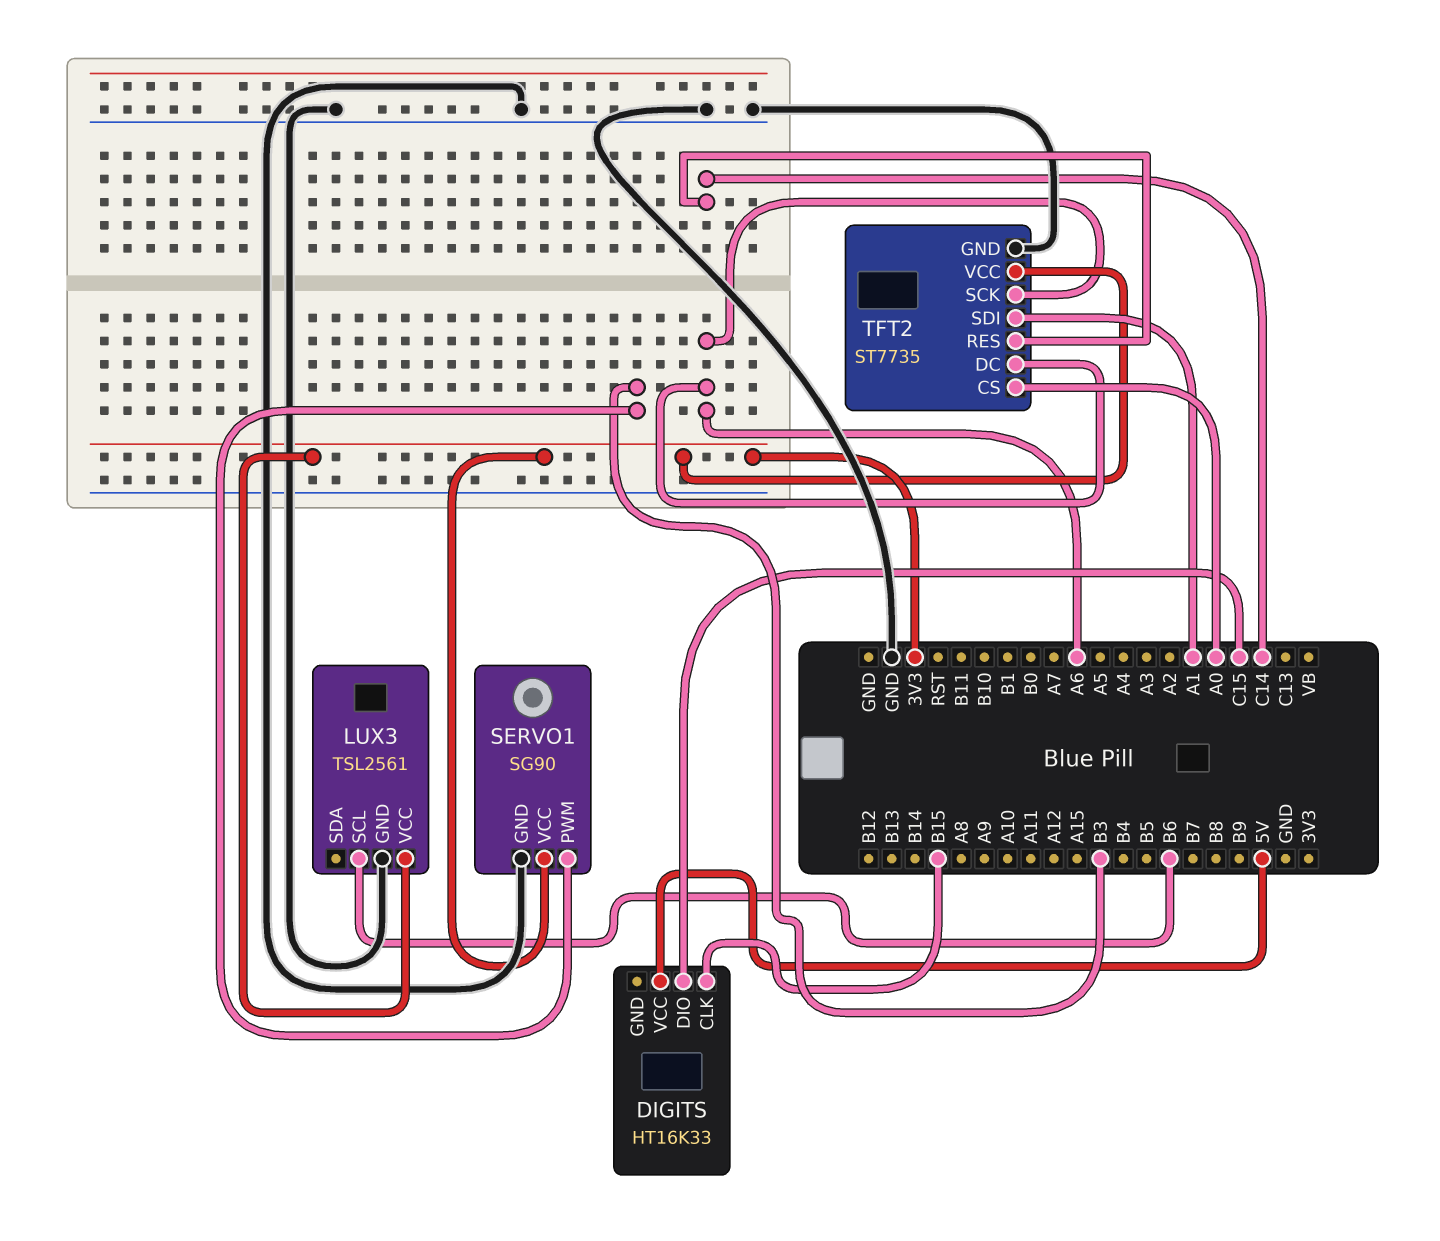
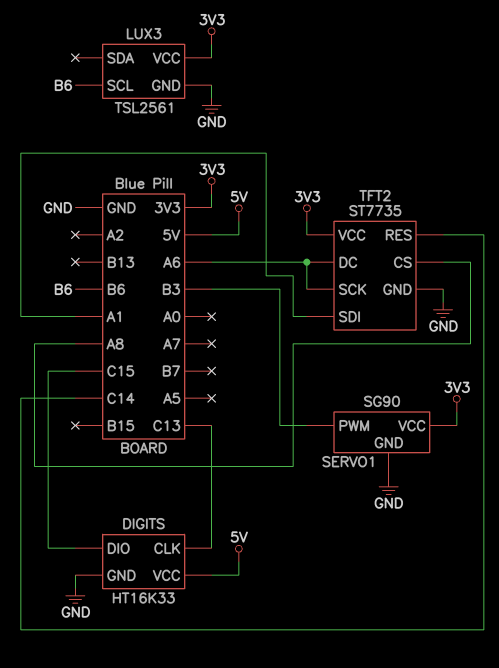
DIGITS pin CLK: B15 -> C13
DIGITS pin GND: none -> GND
TFT2 pin CS: A0 -> A8

